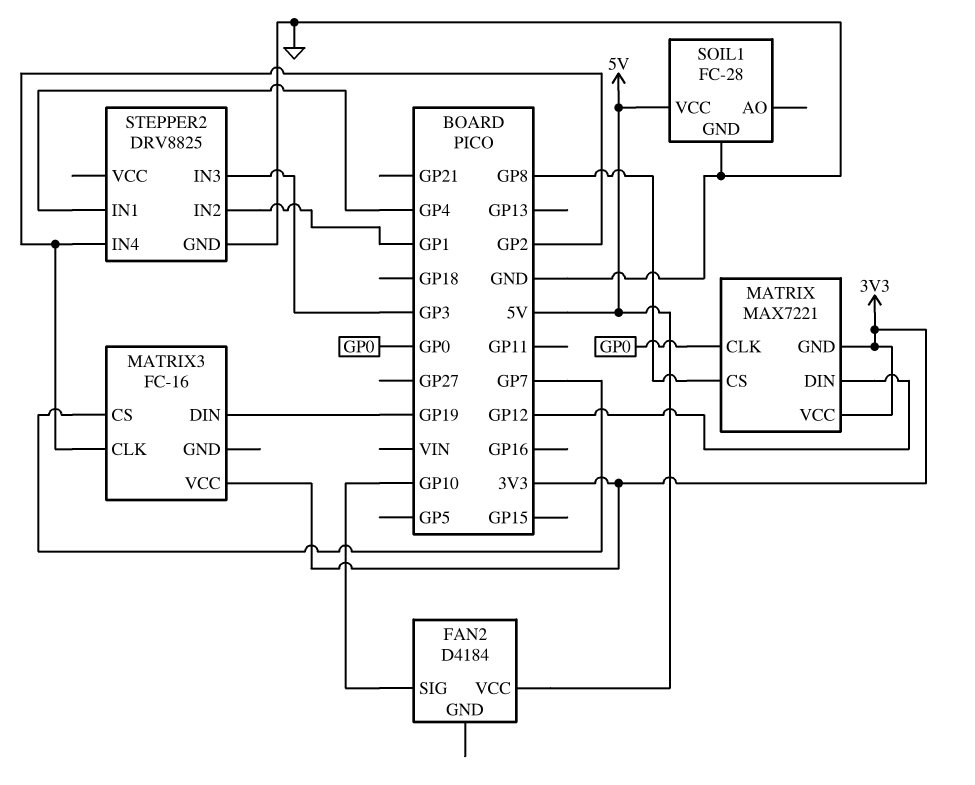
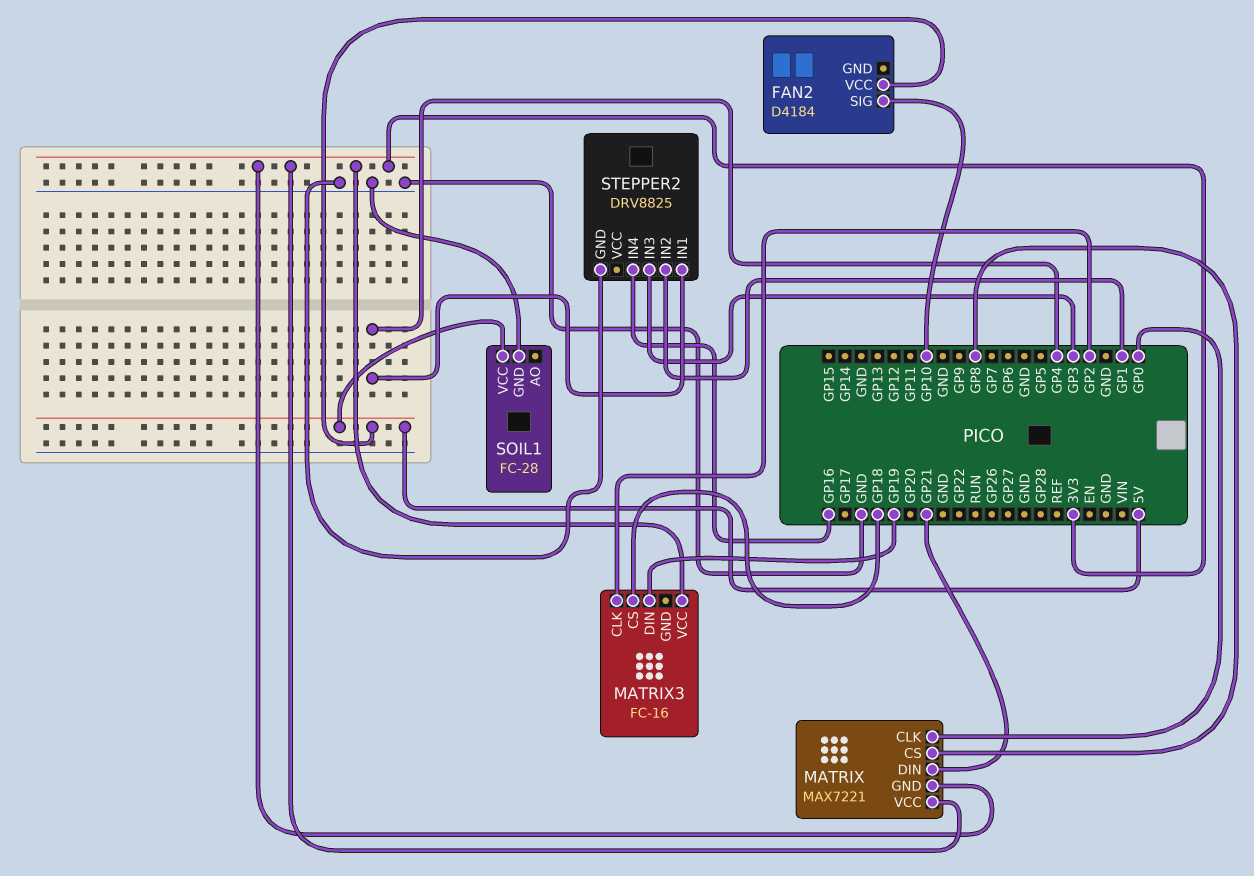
MATRIX pin DIN: GP12 -> GP21
MATRIX3 pin CS: GP7 -> GP18
STEPPER2 pin IN4: GP2 -> GP16

